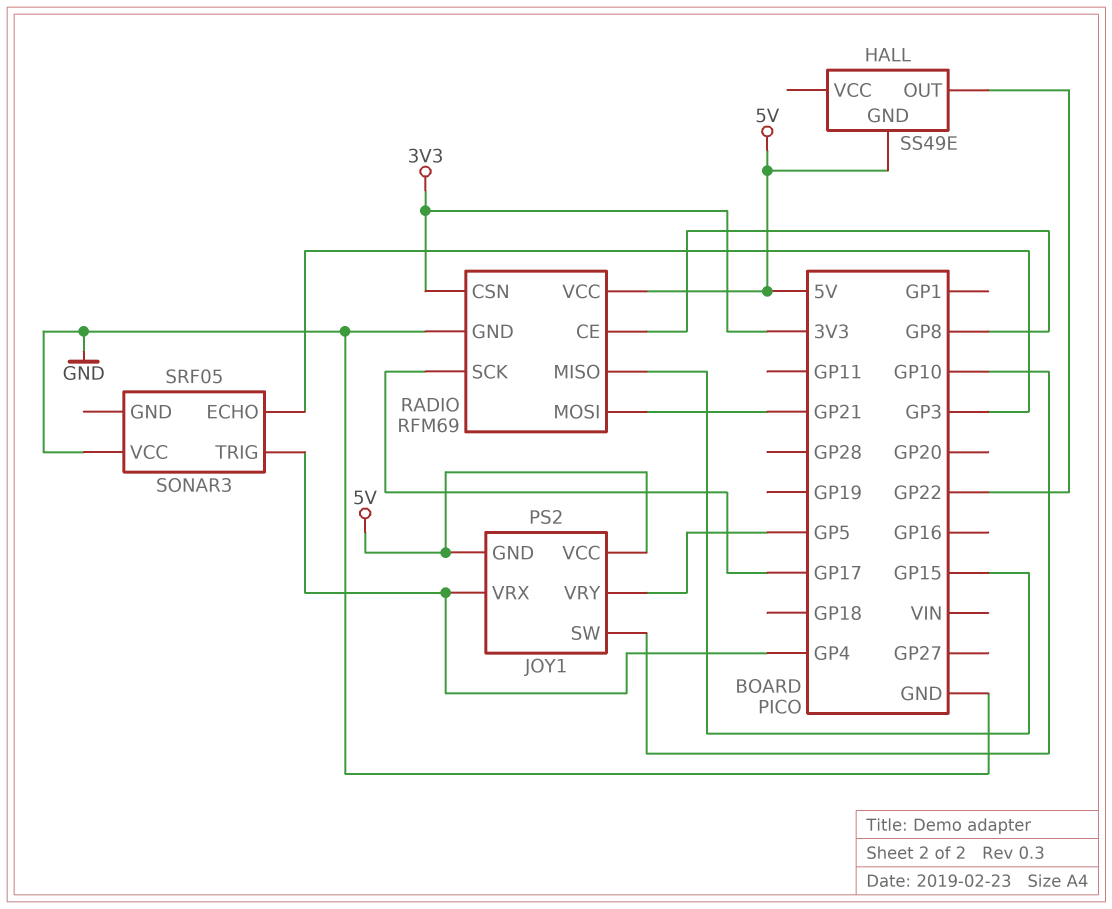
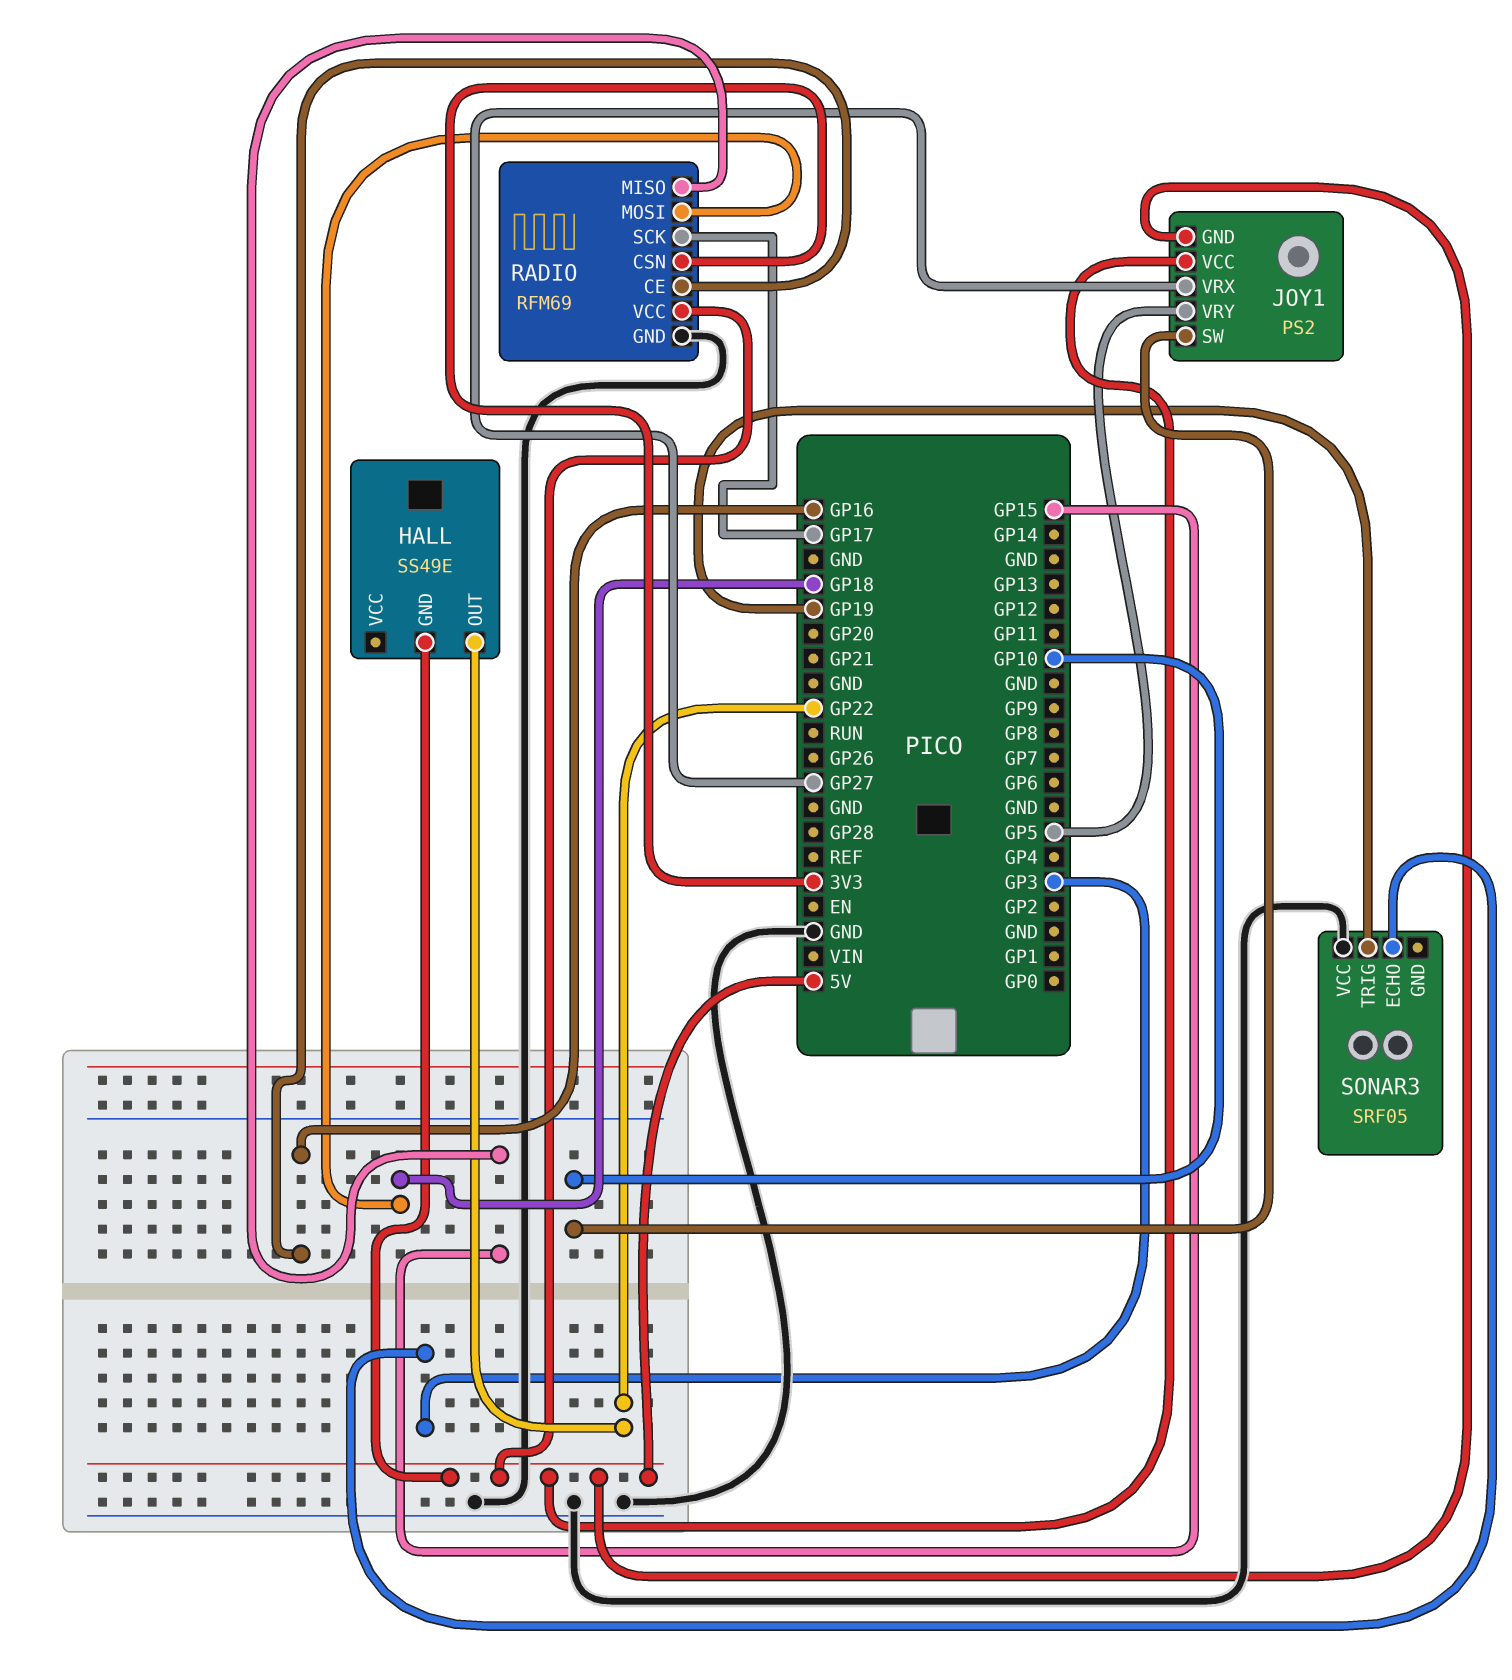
JOY1 pin VRX: GP4 -> GP27
RADIO pin CE: GP8 -> GP16
RADIO pin MOSI: GP21 -> GP18
SONAR3 pin TRIG: GP4 -> GP19

